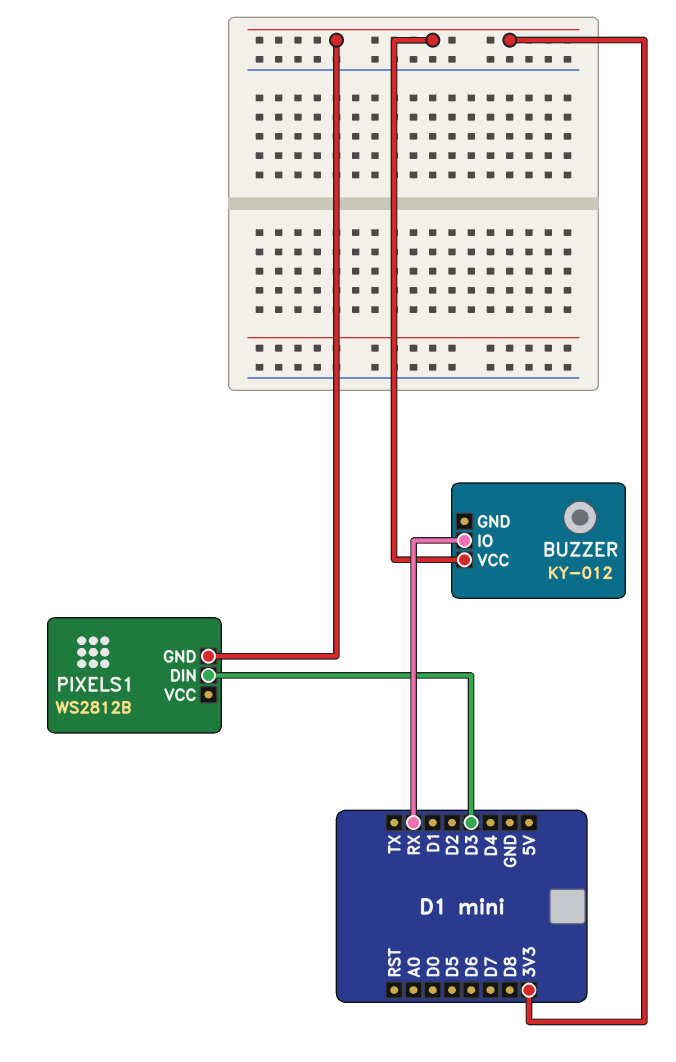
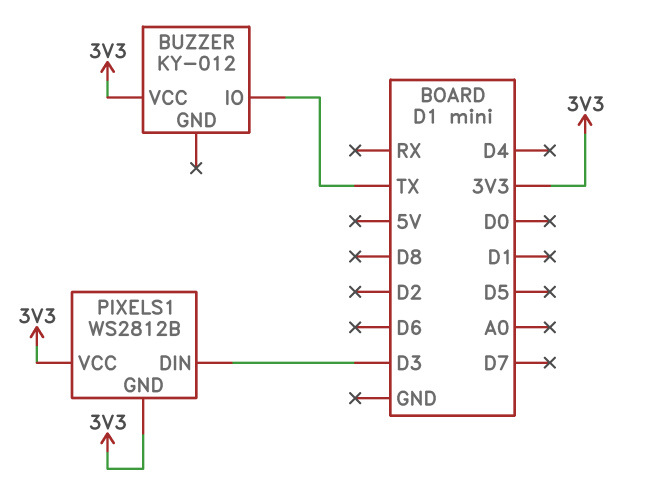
BUZZER pin IO: RX -> TX
PIXELS1 pin VCC: none -> 3V3

